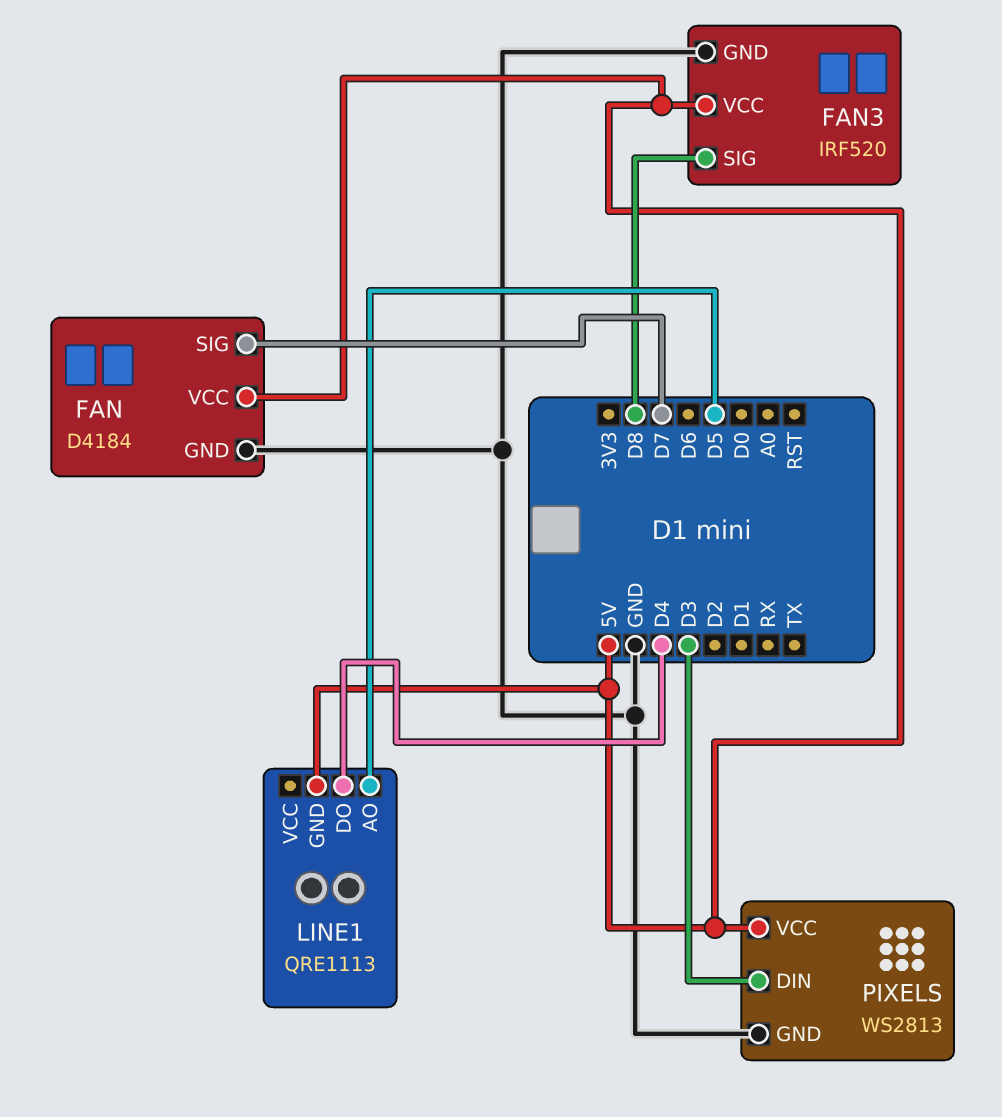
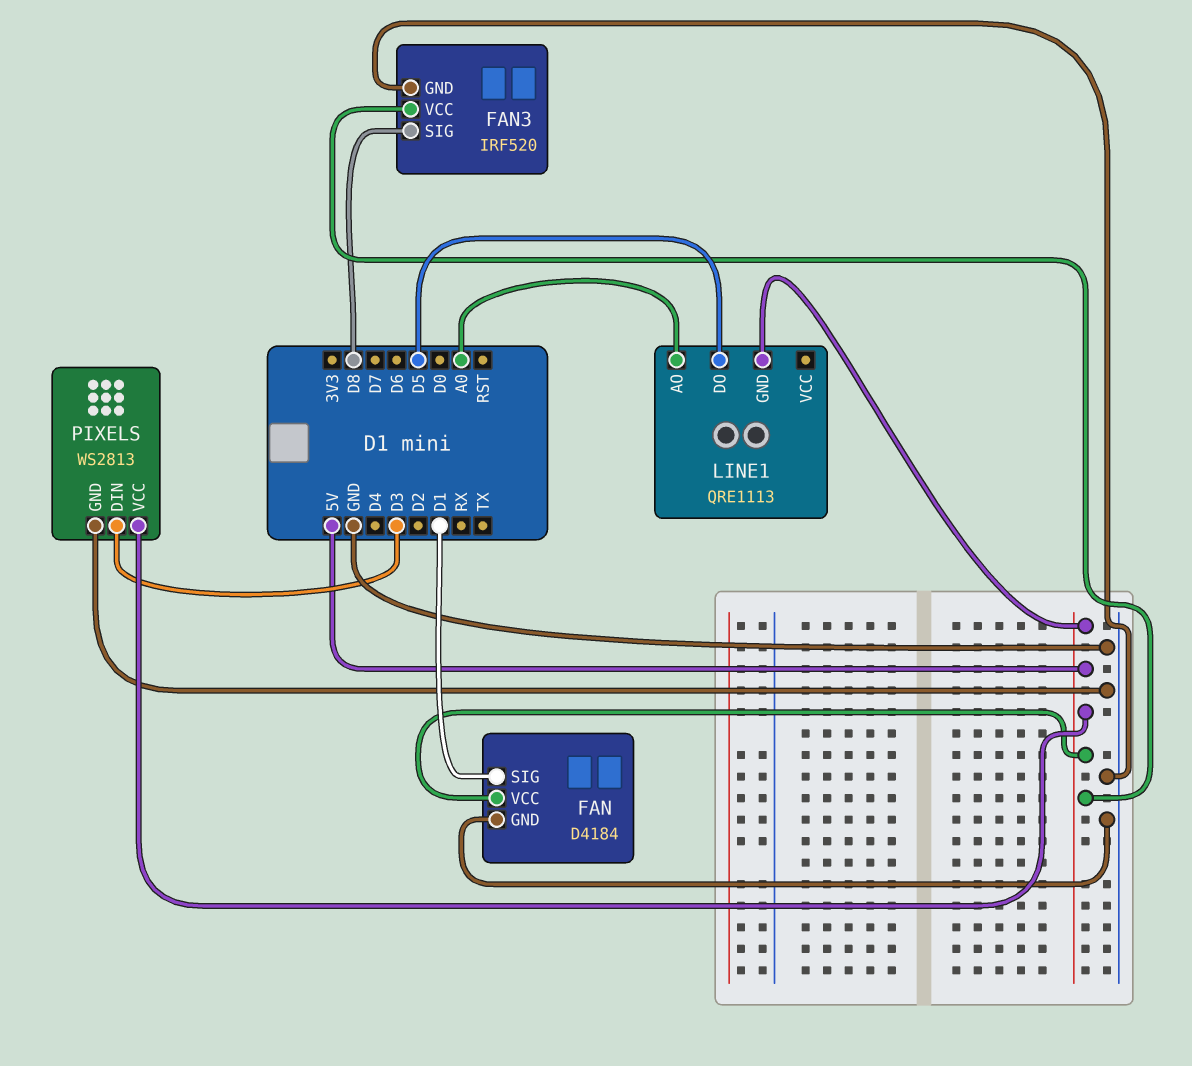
FAN pin SIG: D7 -> D1
LINE1 pin AO: D5 -> A0
LINE1 pin DO: D4 -> D5

